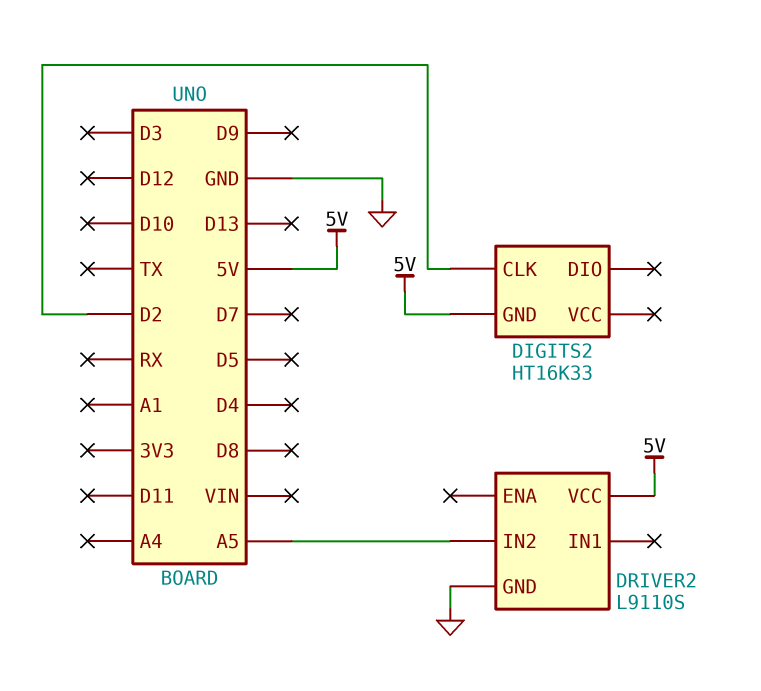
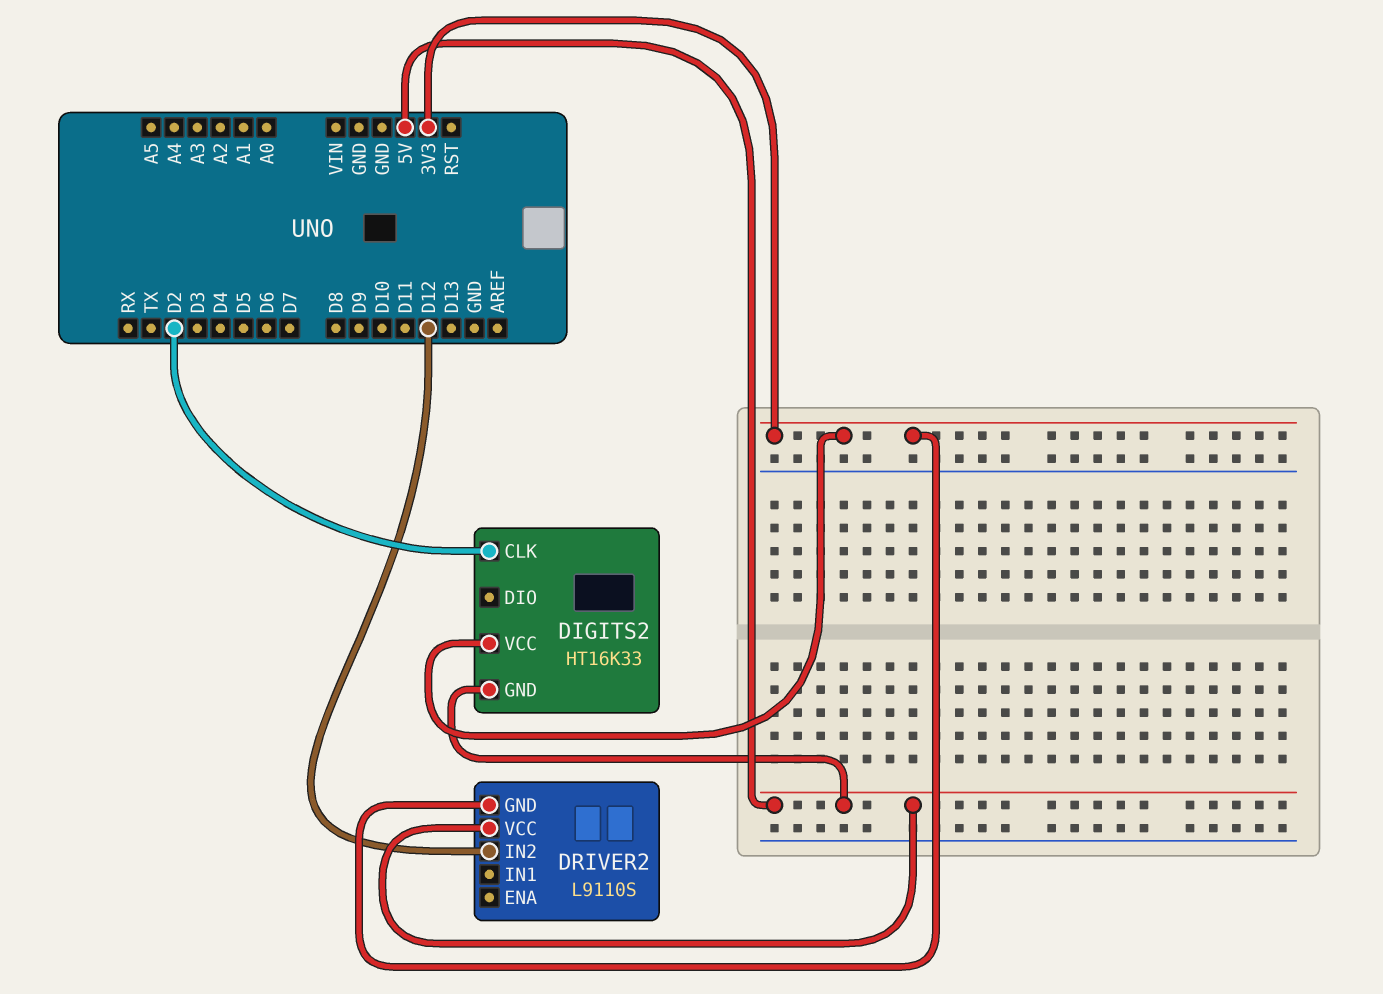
DIGITS2 pin VCC: none -> 3V3
DRIVER2 pin GND: GND -> 3V3
DRIVER2 pin IN2: A5 -> D12

